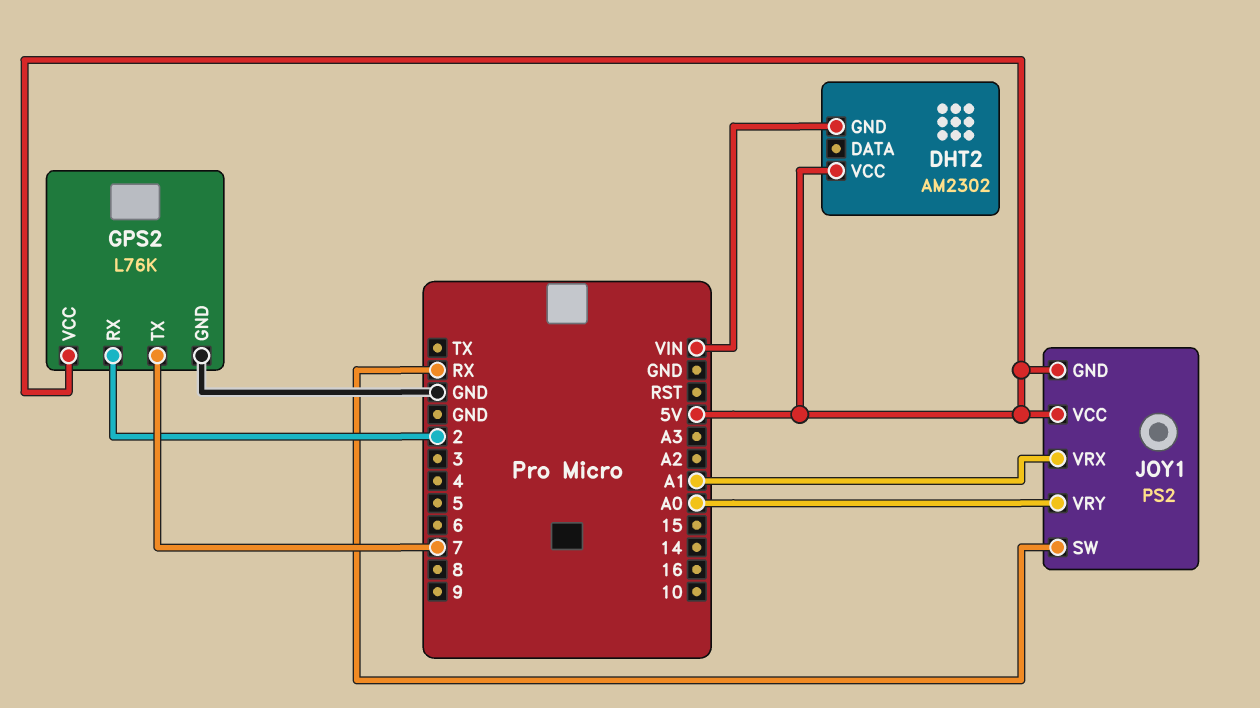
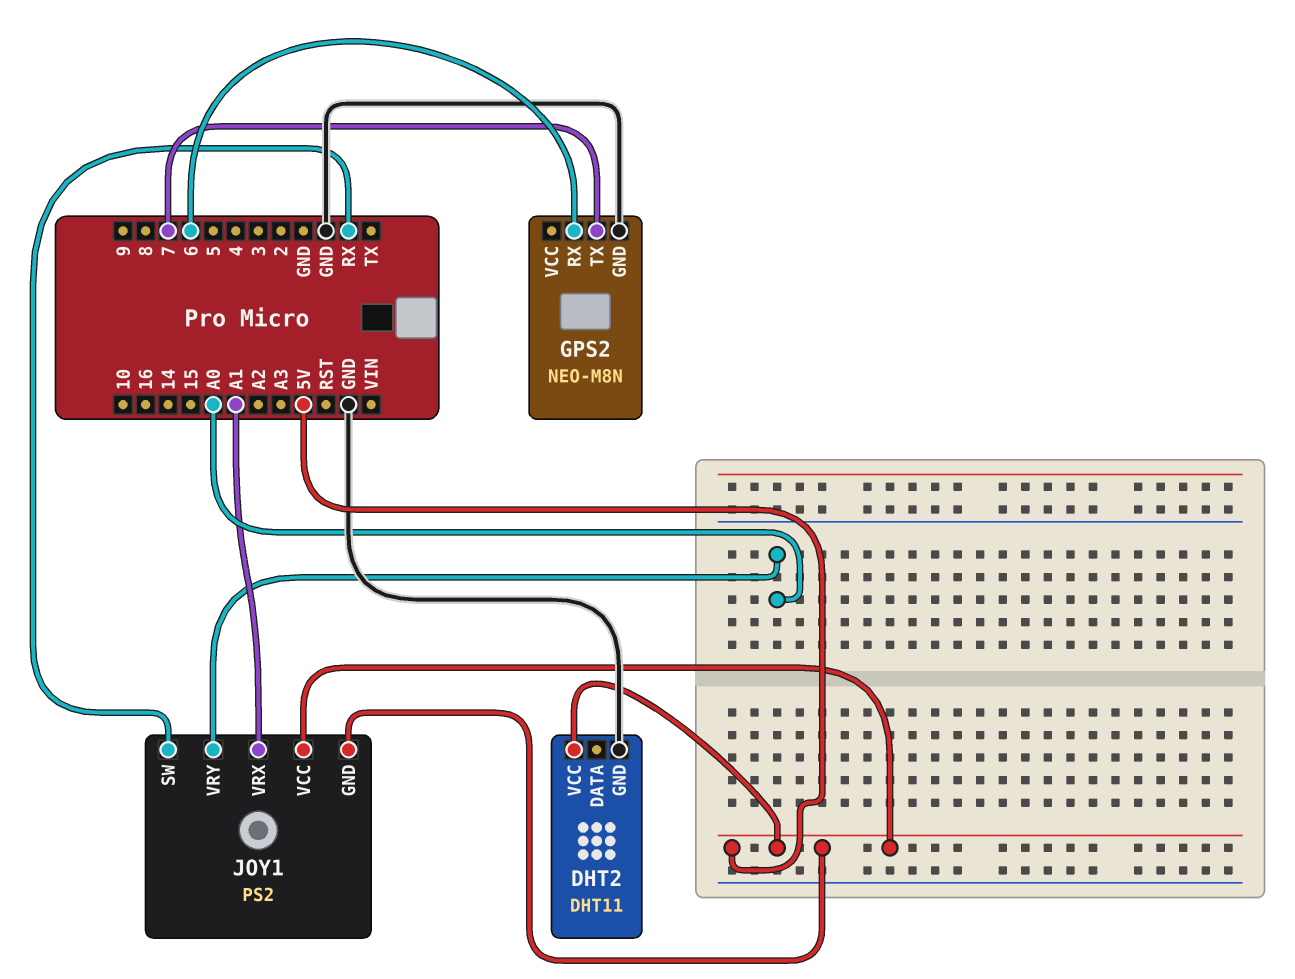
DHT2: AM2302 -> DHT11
DHT2 pin GND: VIN -> GND
GPS2: L76K -> NEO-M8N
GPS2 pin RX: 2 -> 6
GPS2 pin VCC: 5V -> none

